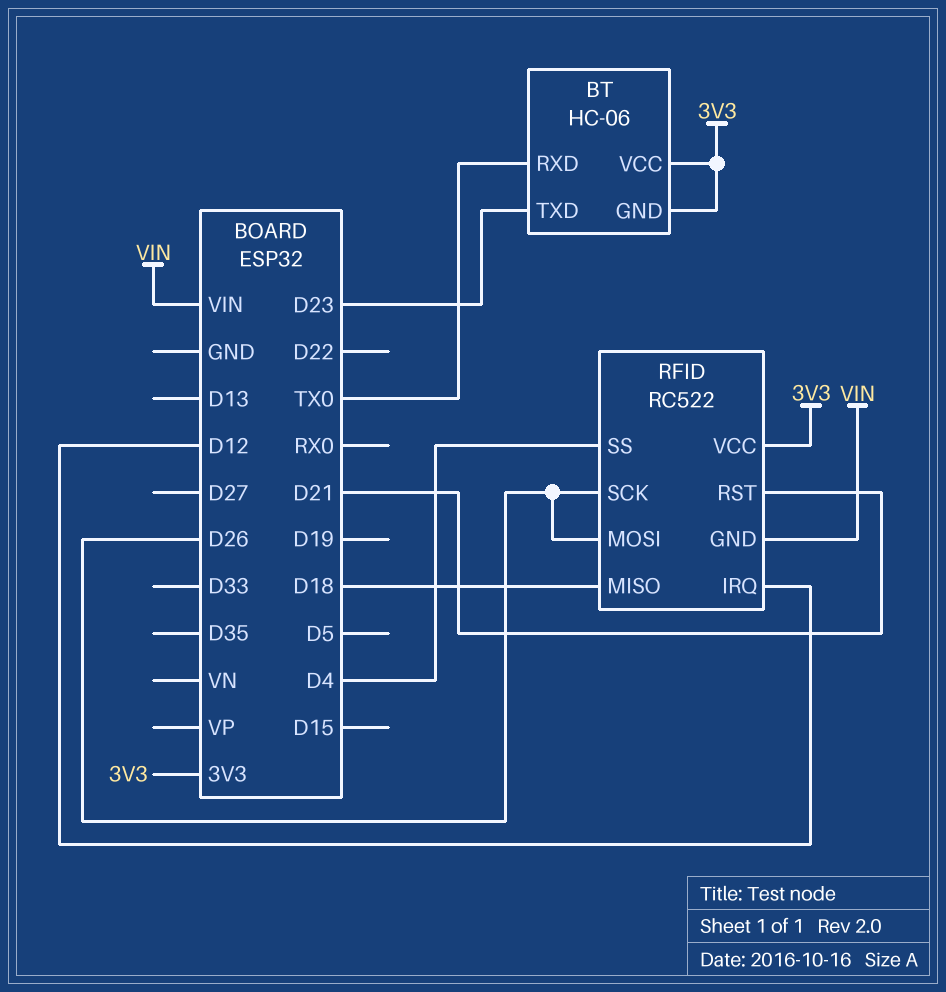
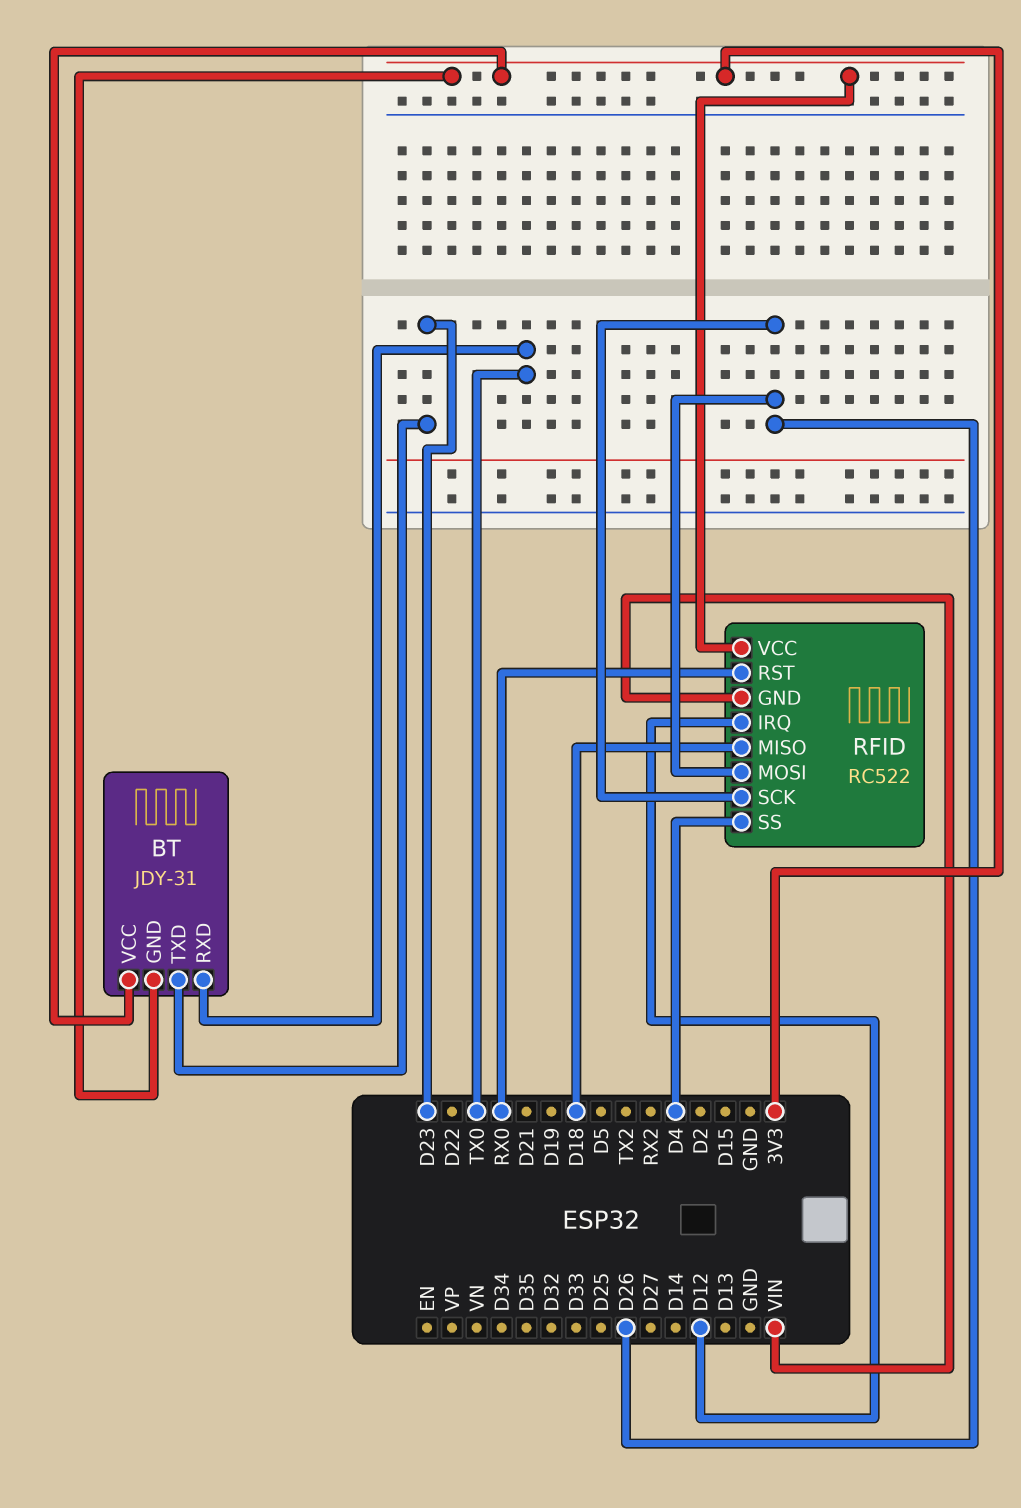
BT: HC-06 -> JDY-31
RFID pin RST: D21 -> RX0

